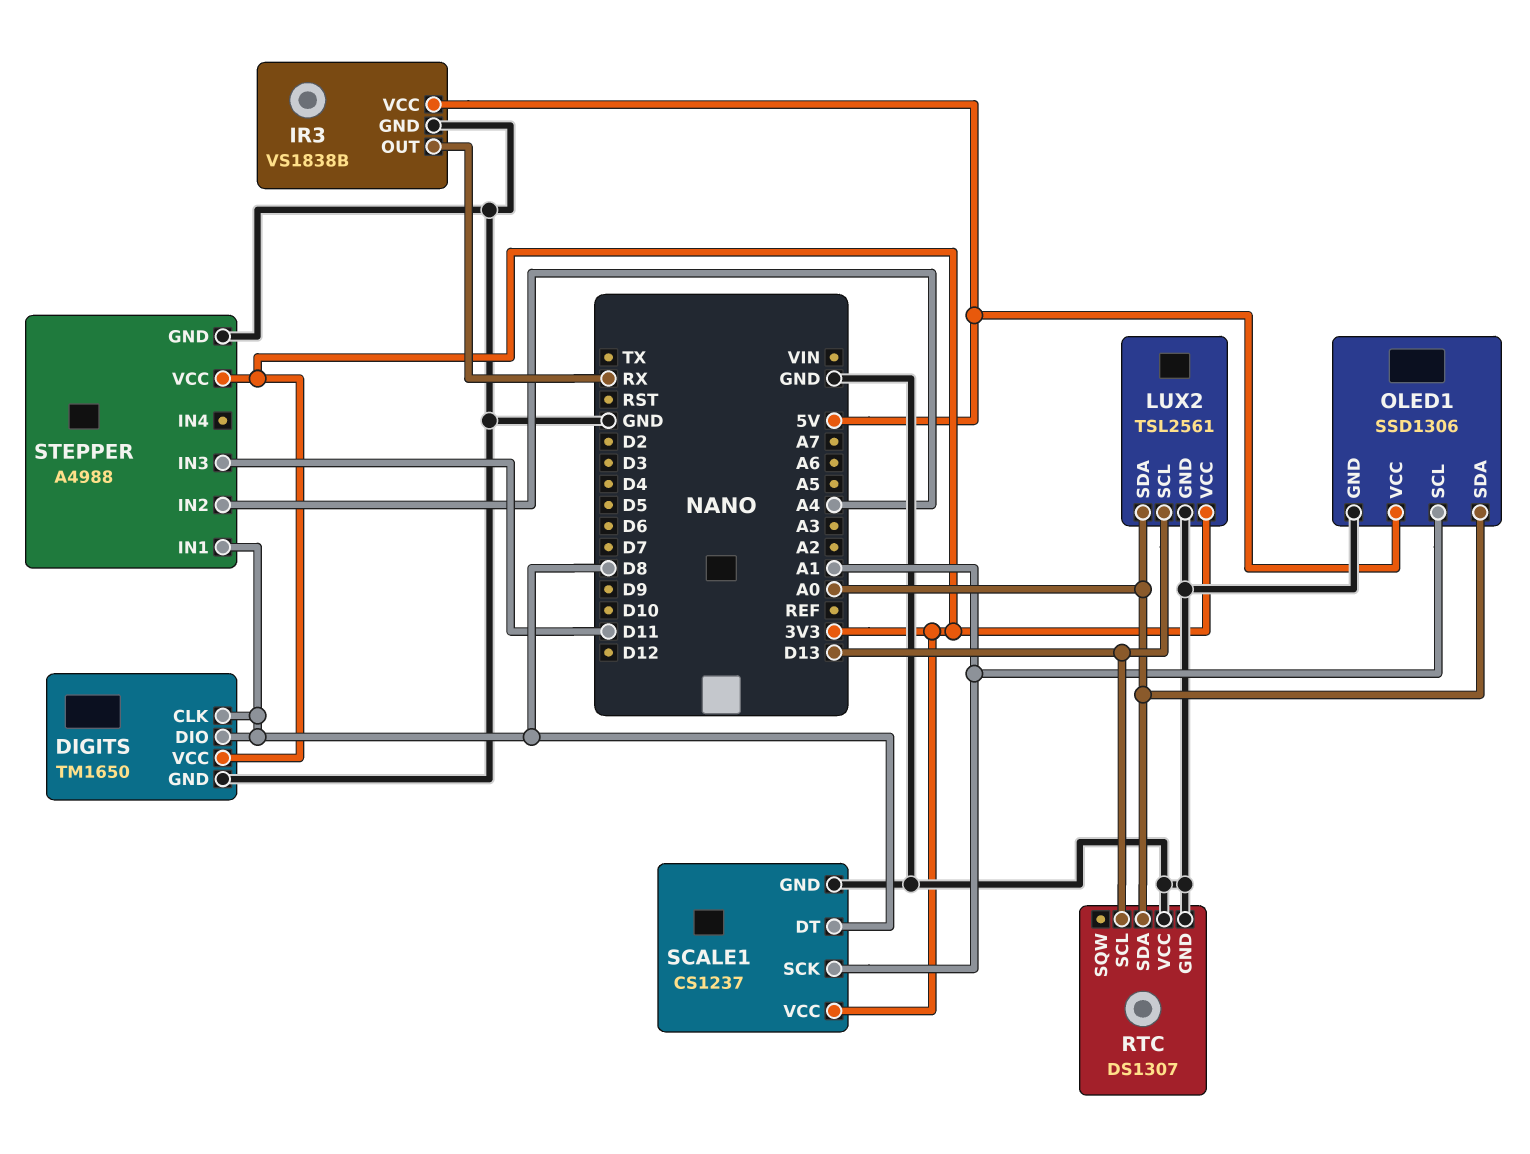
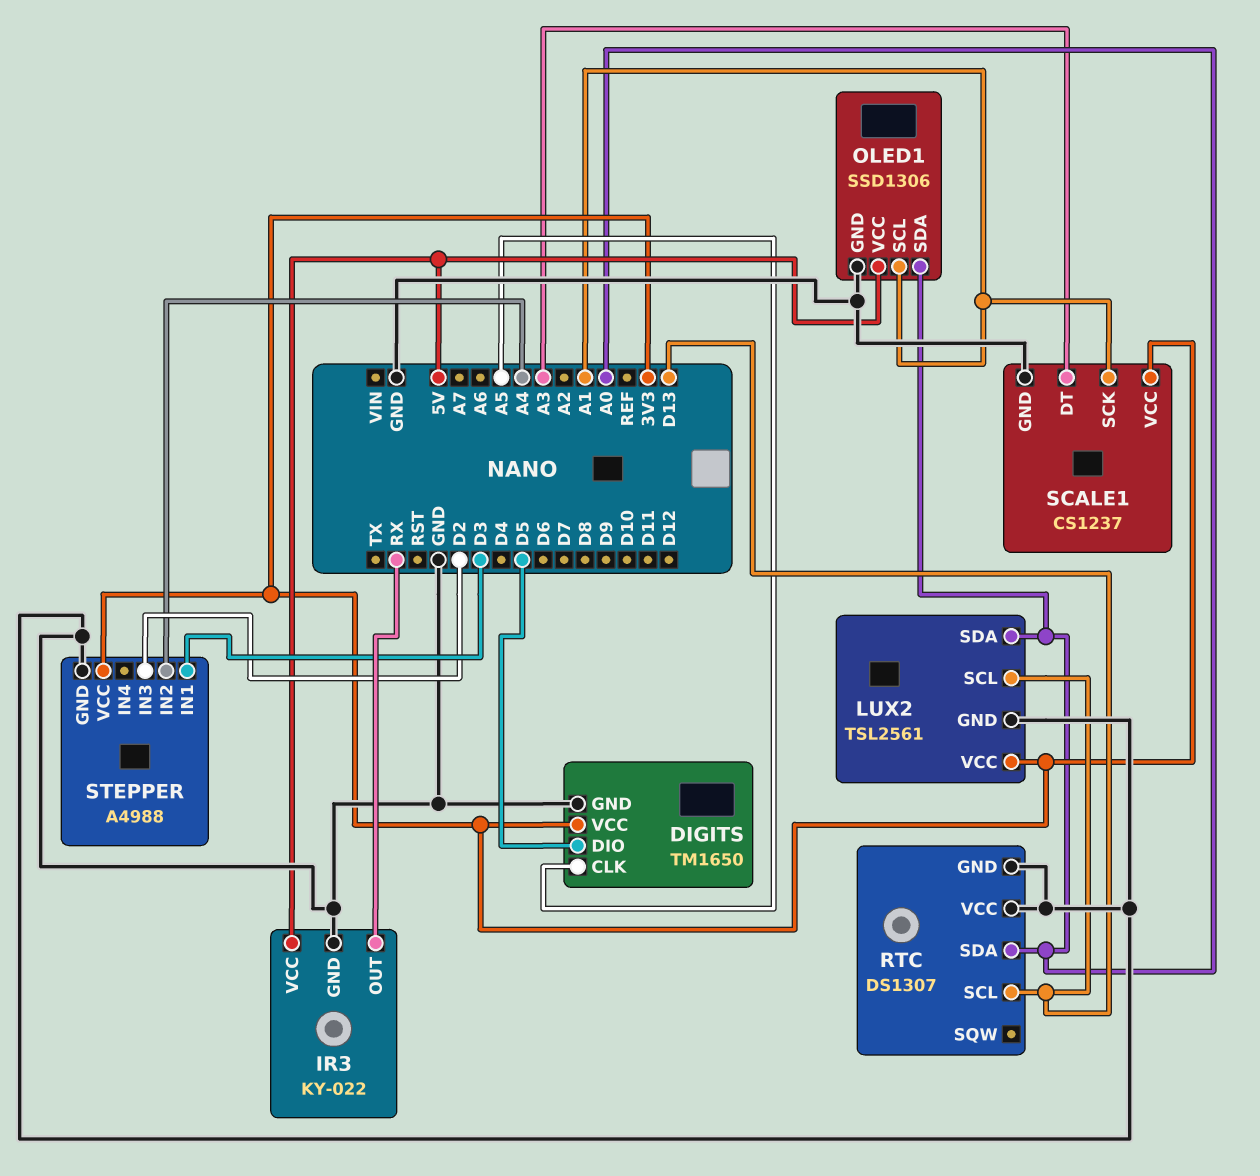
DIGITS pin CLK: D8 -> A5
DIGITS pin DIO: D8 -> D5
IR3: VS1838B -> KY-022
SCALE1 pin DT: D8 -> A3
STEPPER pin IN1: D8 -> D3
STEPPER pin IN3: D11 -> D2

